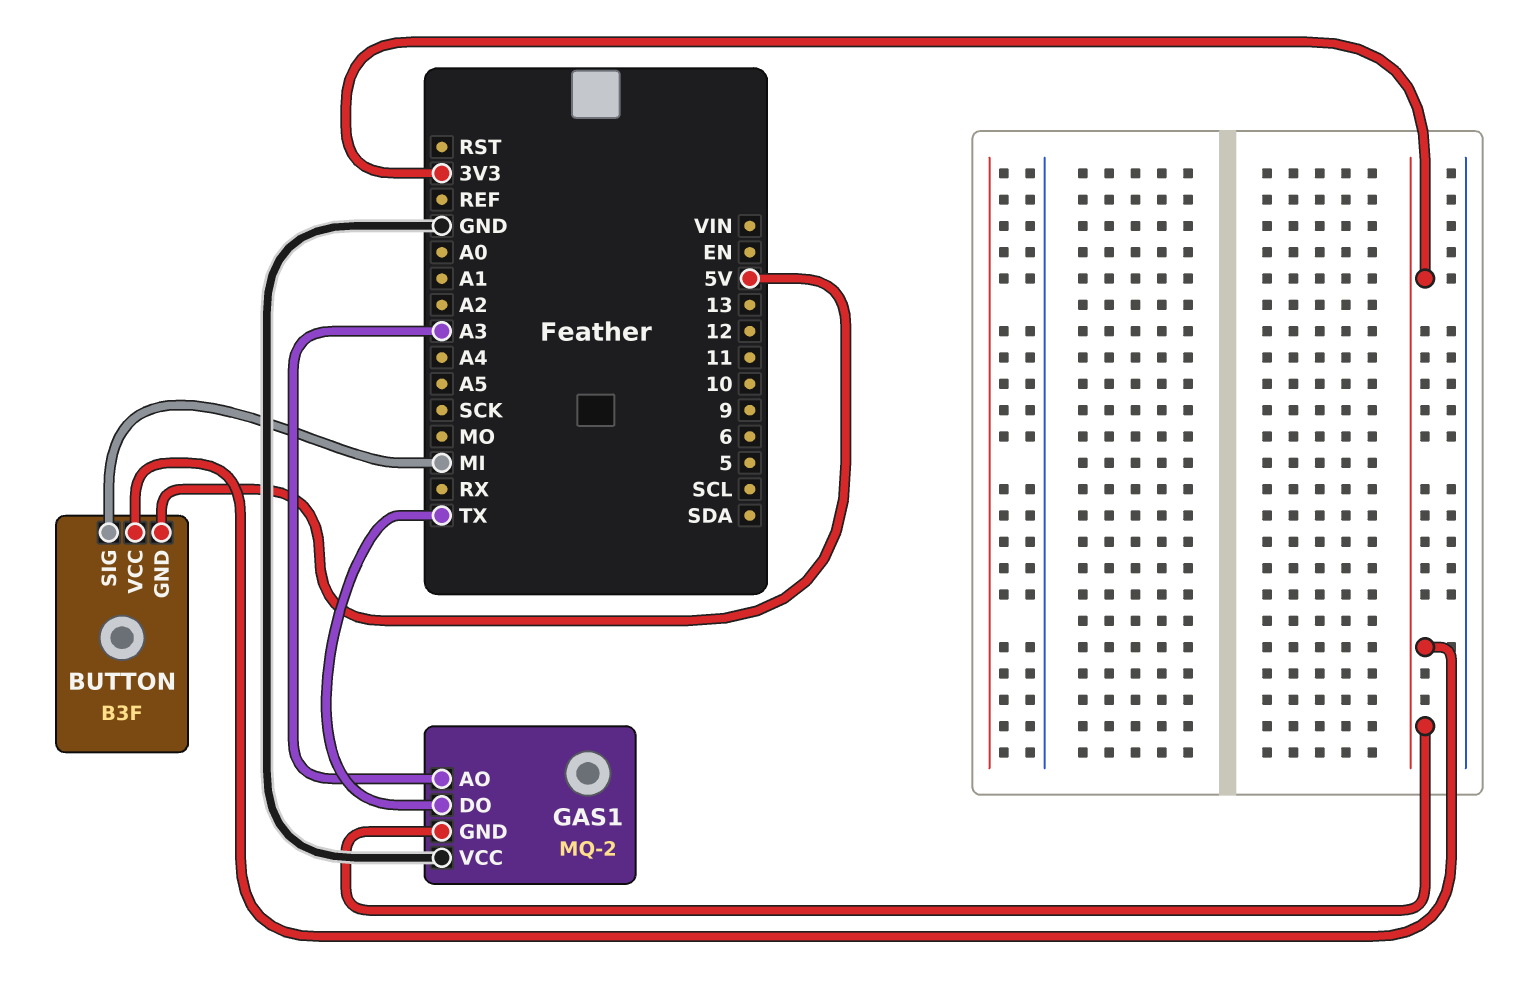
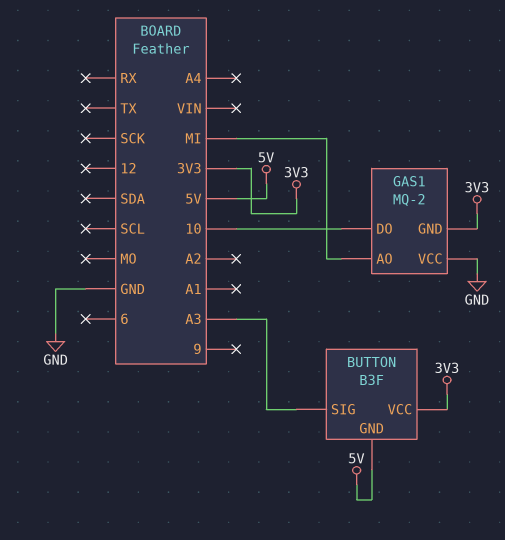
BUTTON pin SIG: MI -> A3
GAS1 pin AO: A3 -> MI
GAS1 pin DO: TX -> 10

